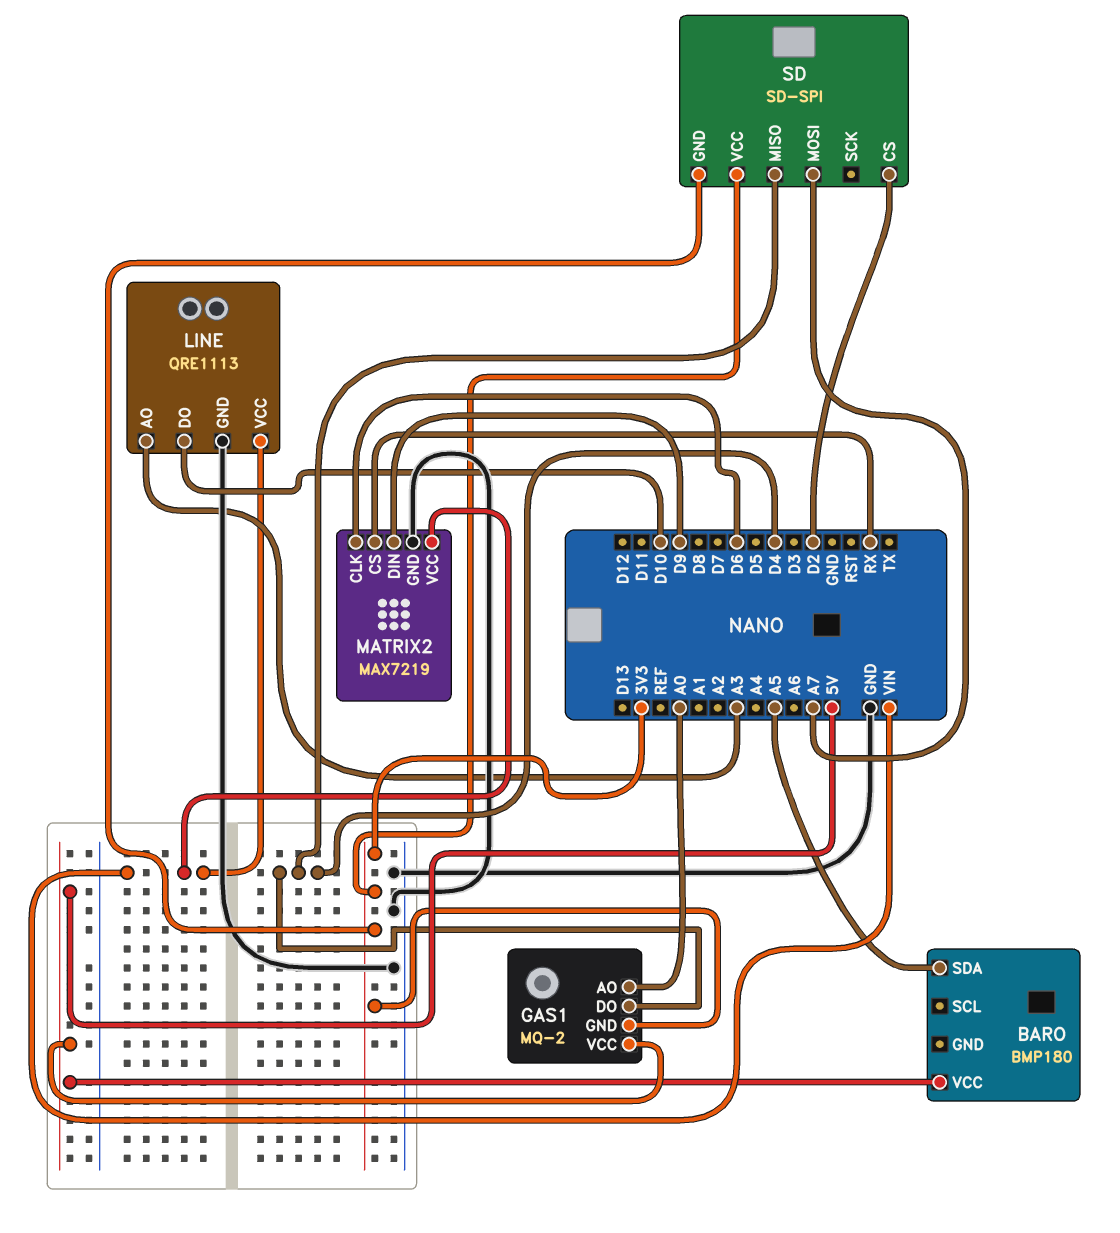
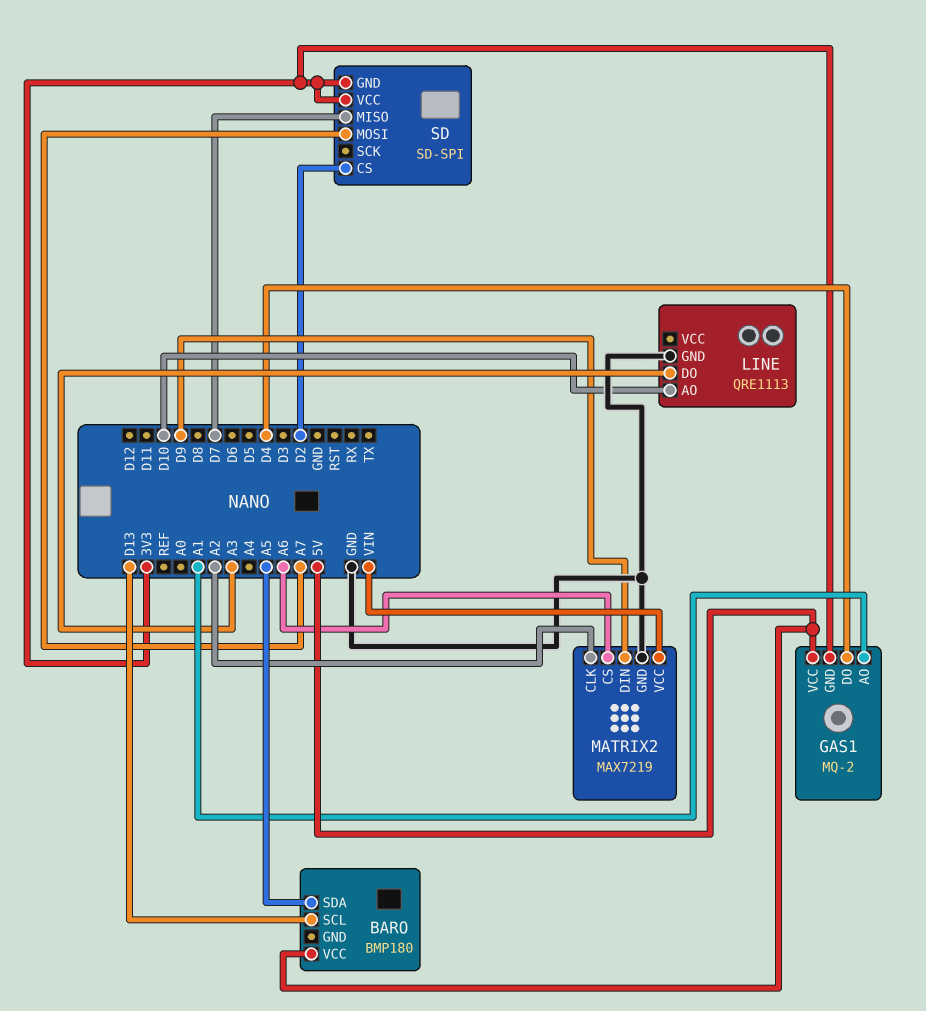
BARO pin SCL: none -> D13
GAS1 pin AO: A0 -> A1
LINE pin AO: A3 -> D10
LINE pin DO: D10 -> A3
LINE pin VCC: VIN -> none
MATRIX2 pin CLK: D6 -> A2
MATRIX2 pin CS: RX -> A6
SD pin MISO: D4 -> D7

